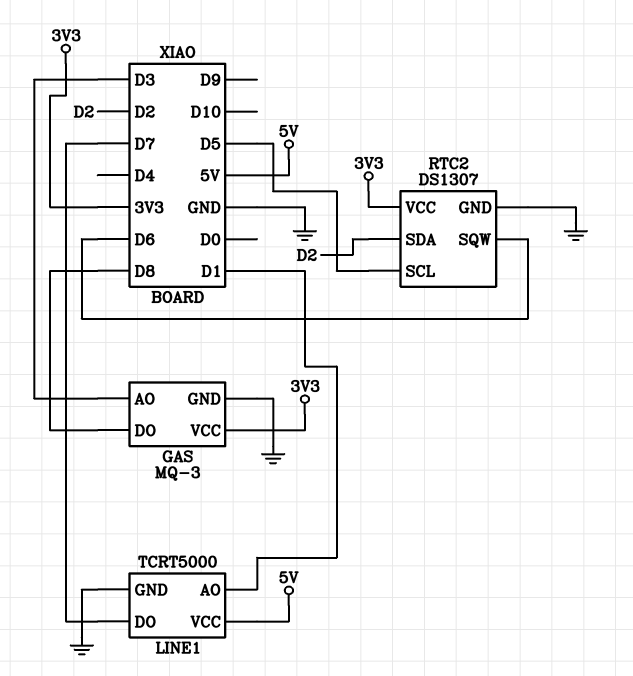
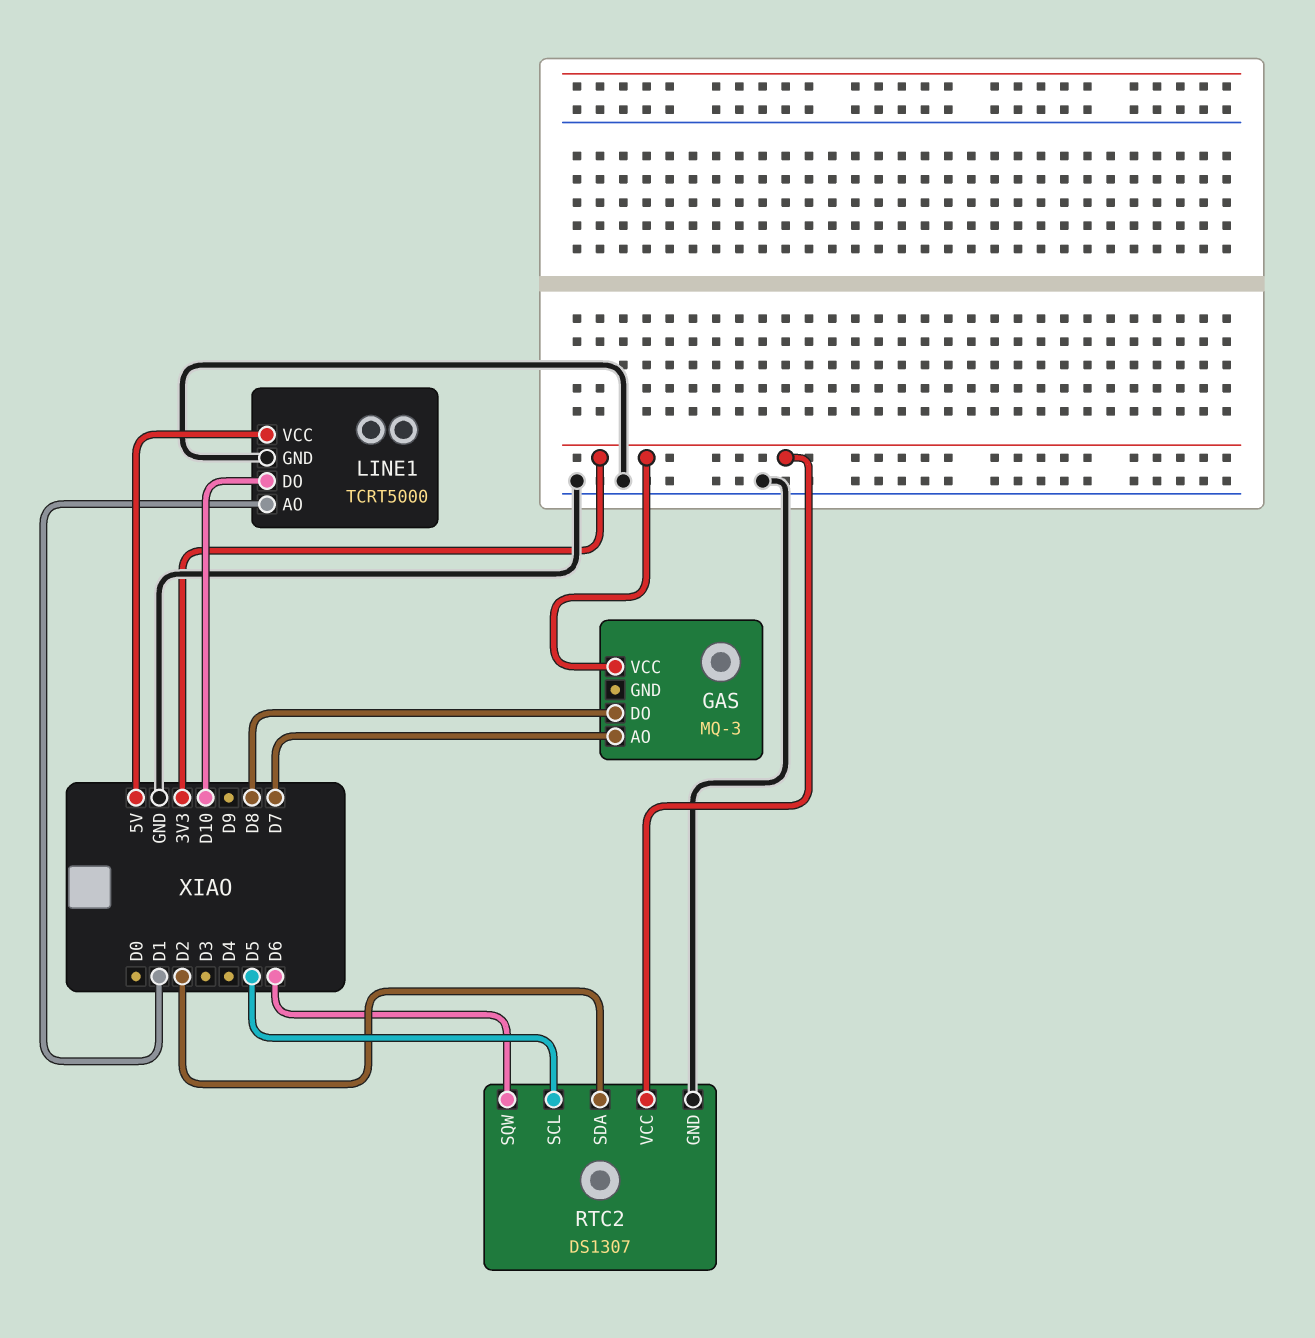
GAS pin AO: D3 -> D7
GAS pin GND: GND -> none
LINE1 pin DO: D7 -> D10

